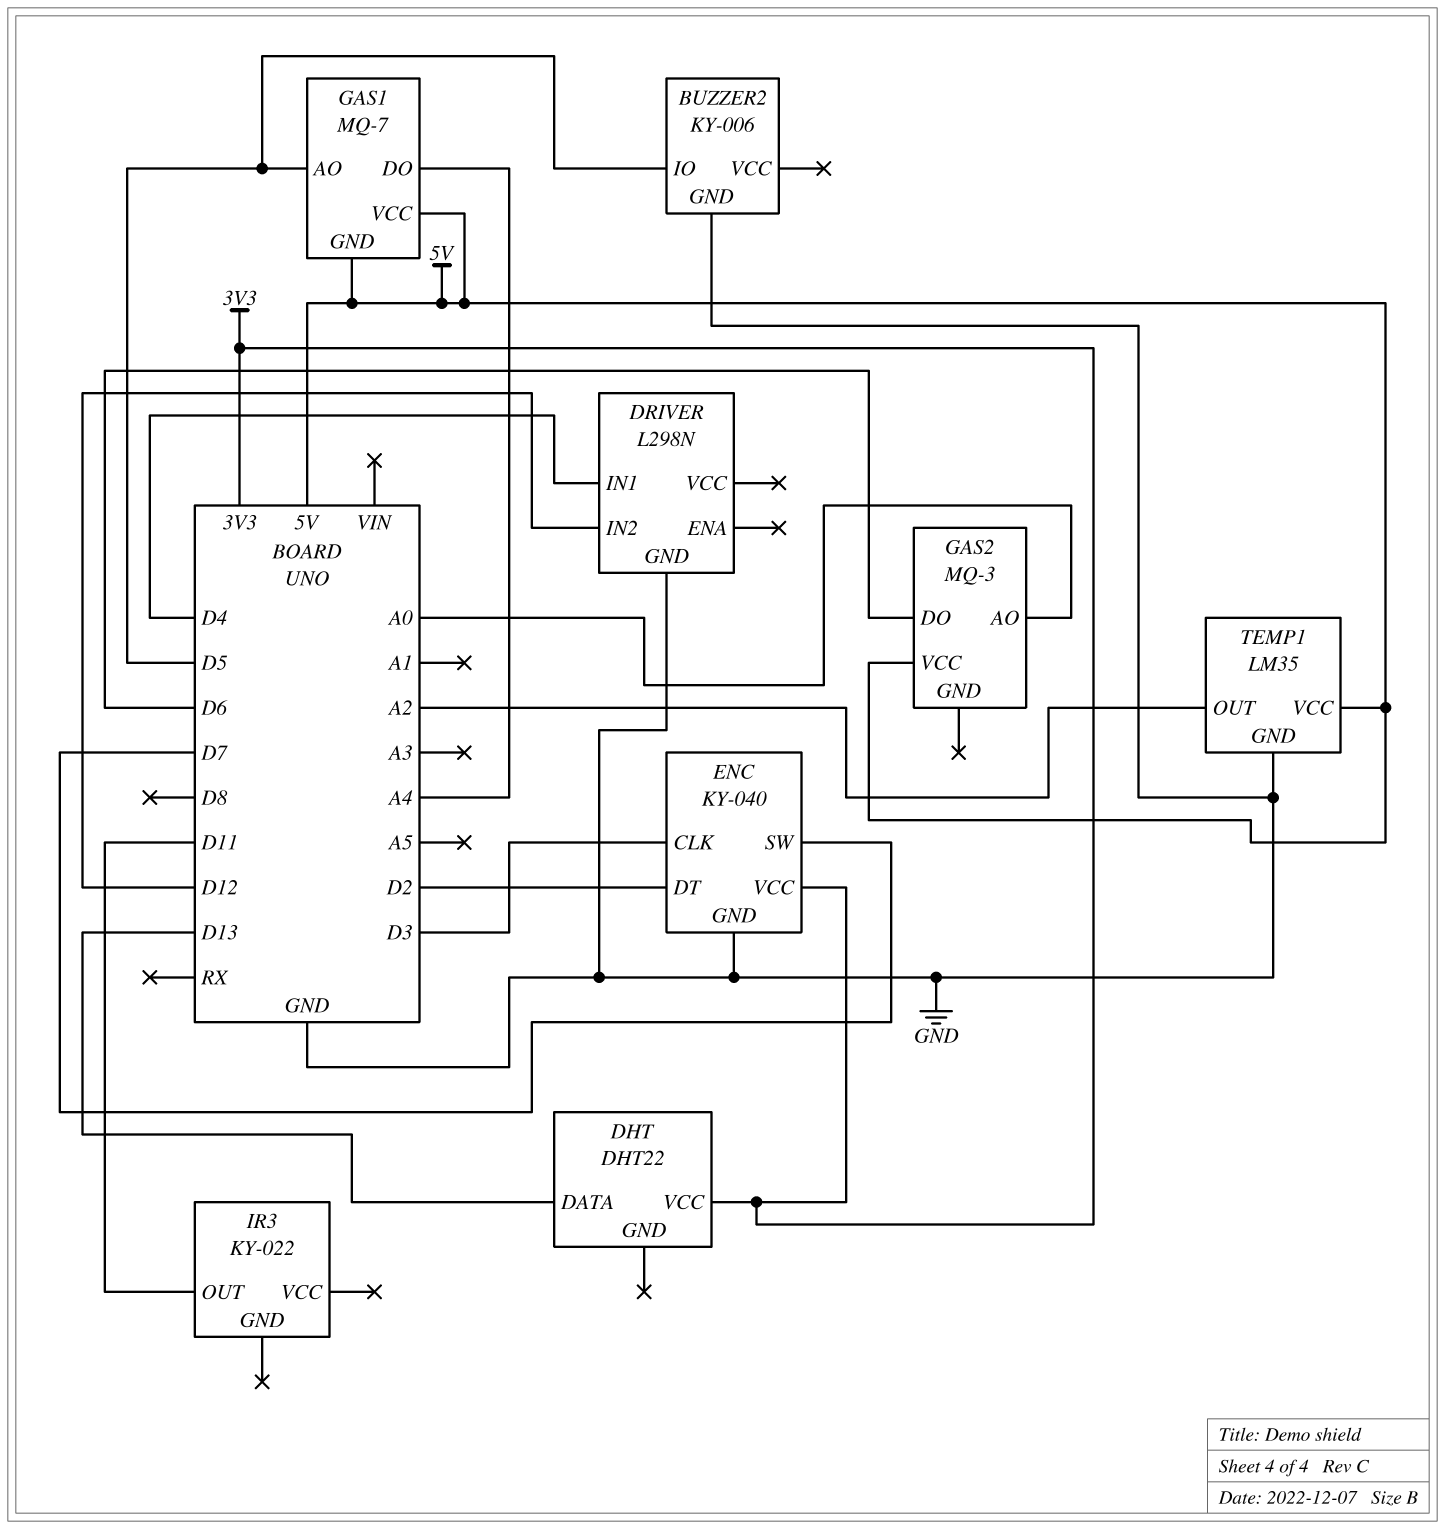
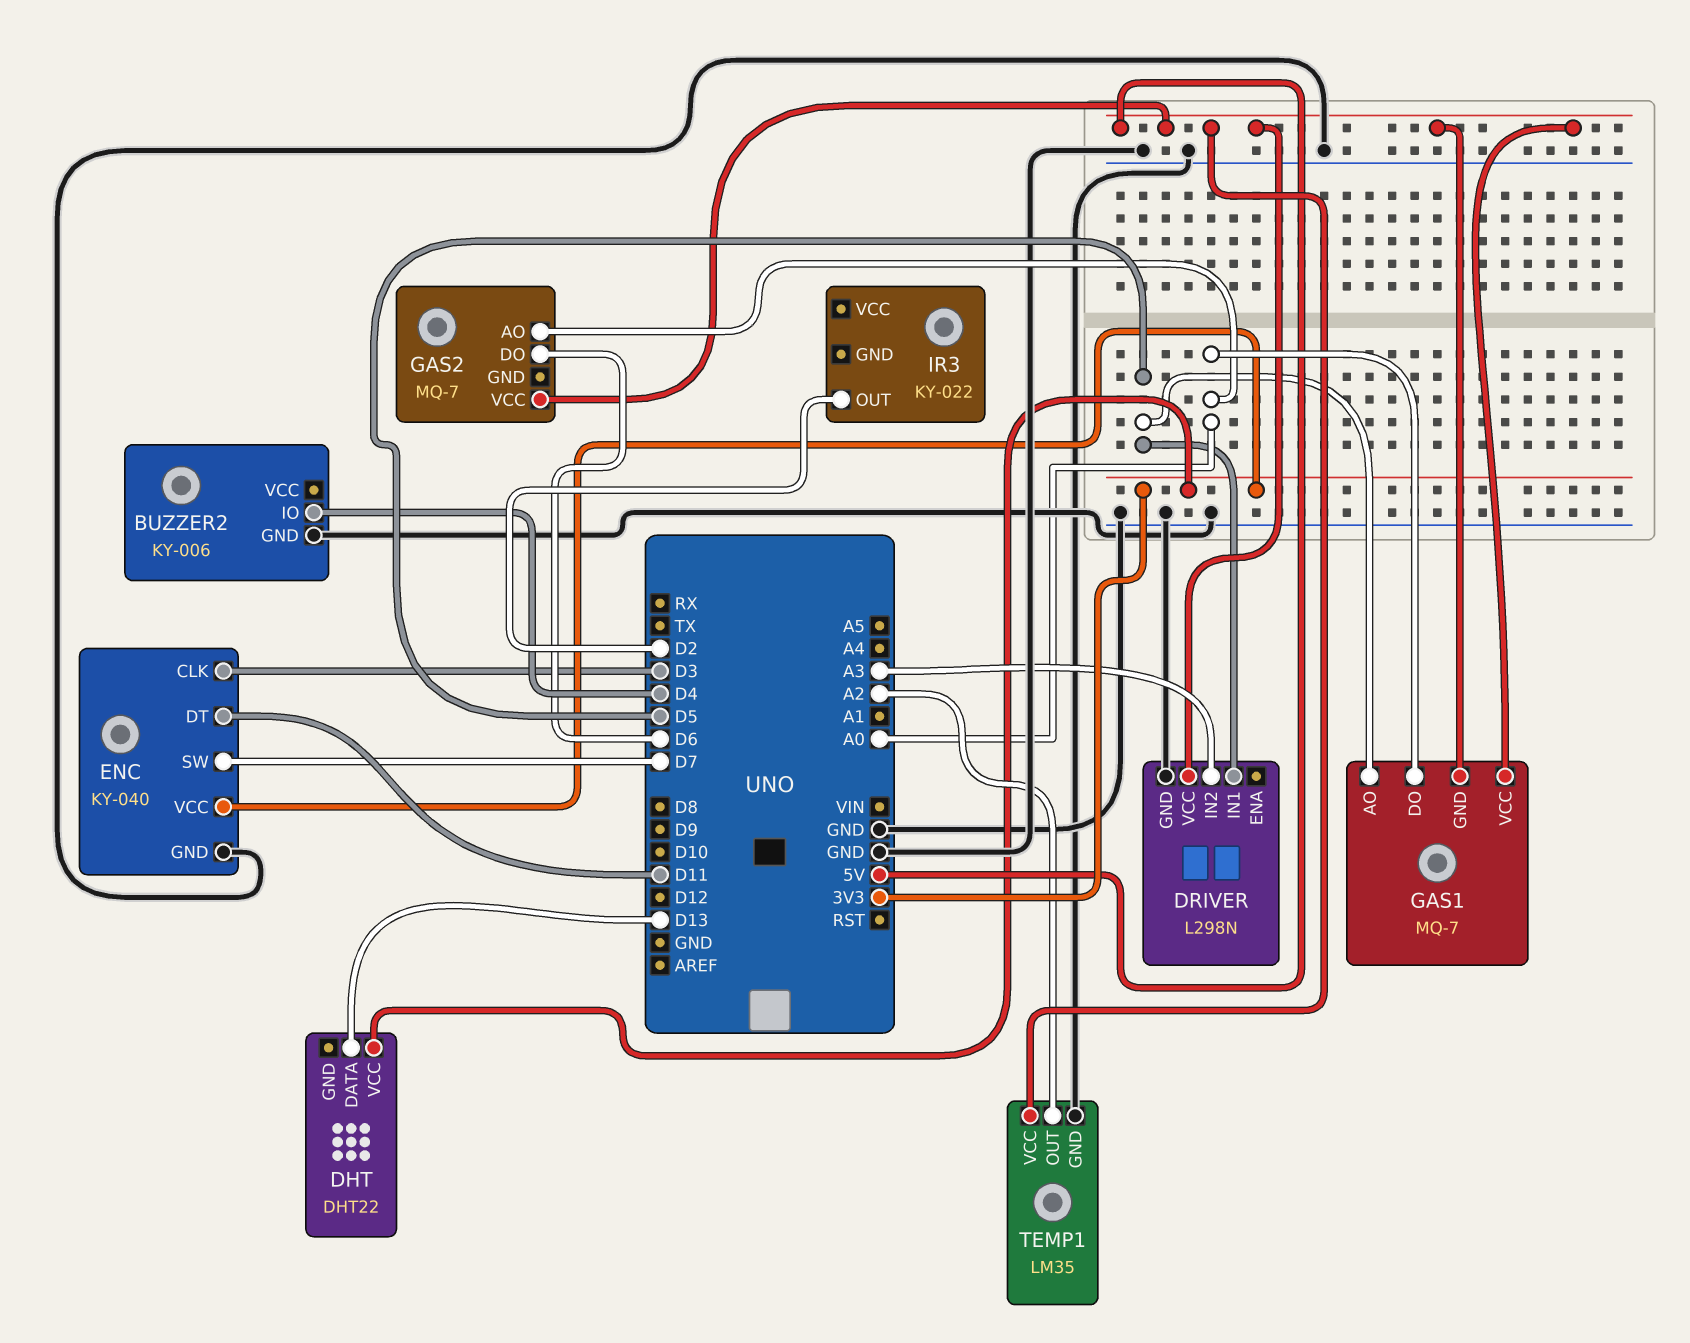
BUZZER2 pin IO: D5 -> D4
DRIVER pin IN1: D4 -> D5
DRIVER pin IN2: D12 -> A3
DRIVER pin VCC: none -> 5V
ENC pin DT: D2 -> D11
GAS1 pin DO: A4 -> A0
GAS2: MQ-3 -> MQ-7
IR3 pin OUT: D11 -> D2

